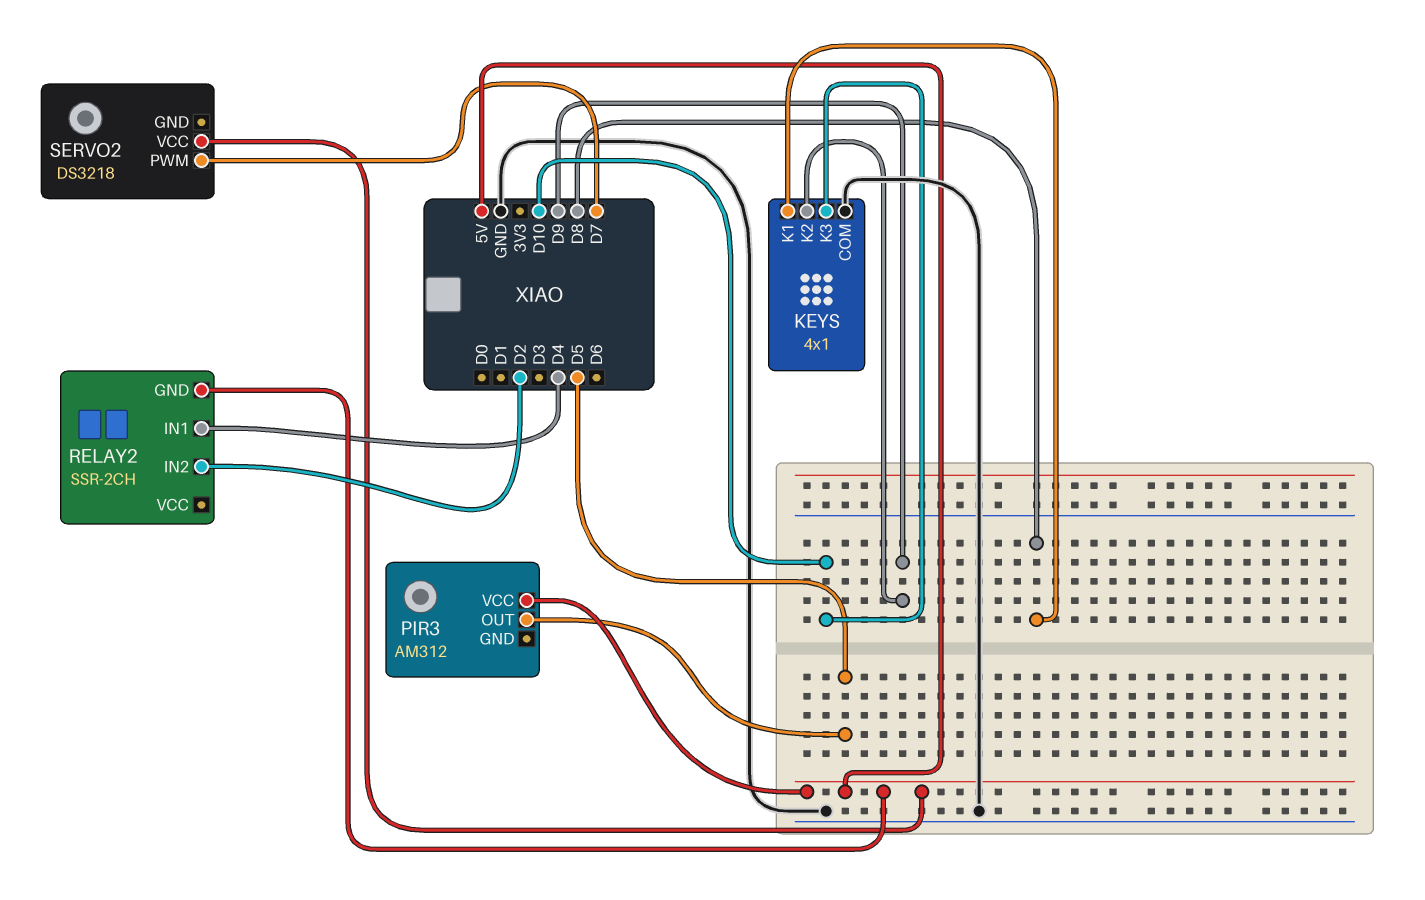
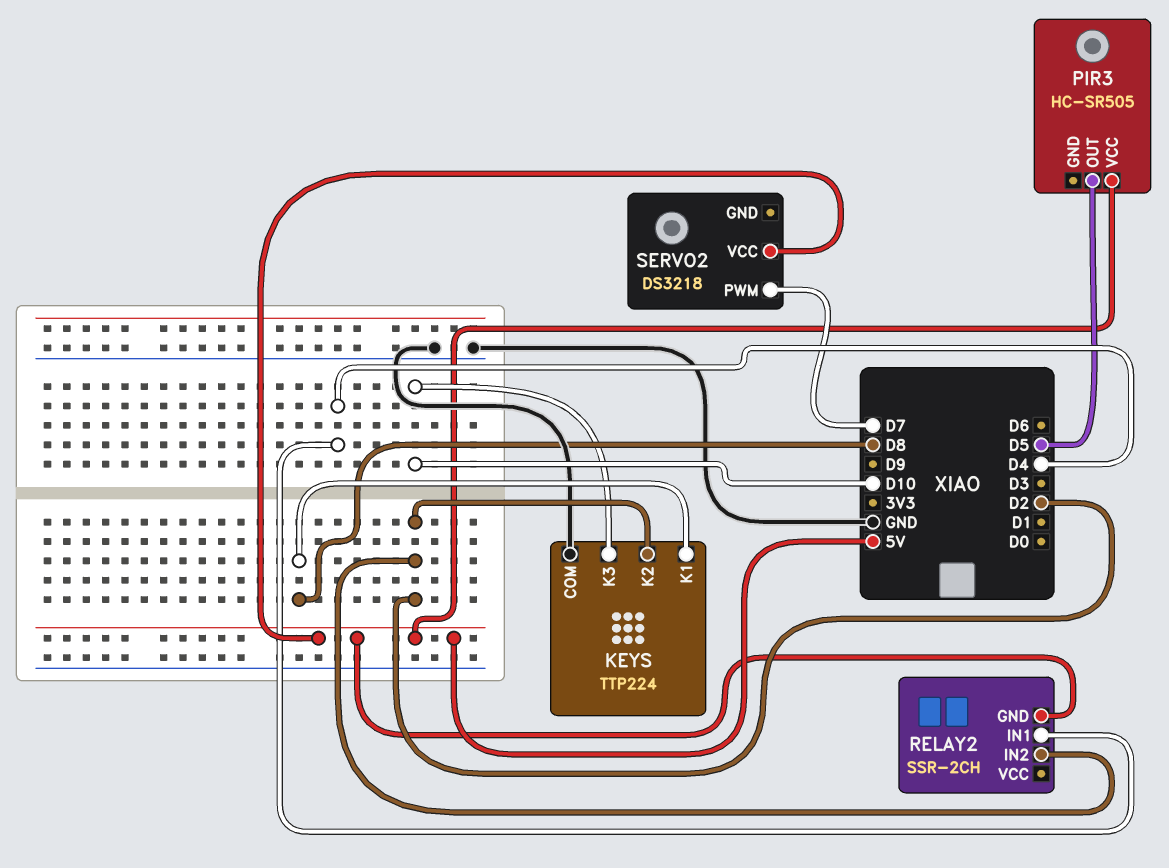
KEYS: 4x1 -> TTP224
KEYS pin K2: D9 -> D2
PIR3: AM312 -> HC-SR505

